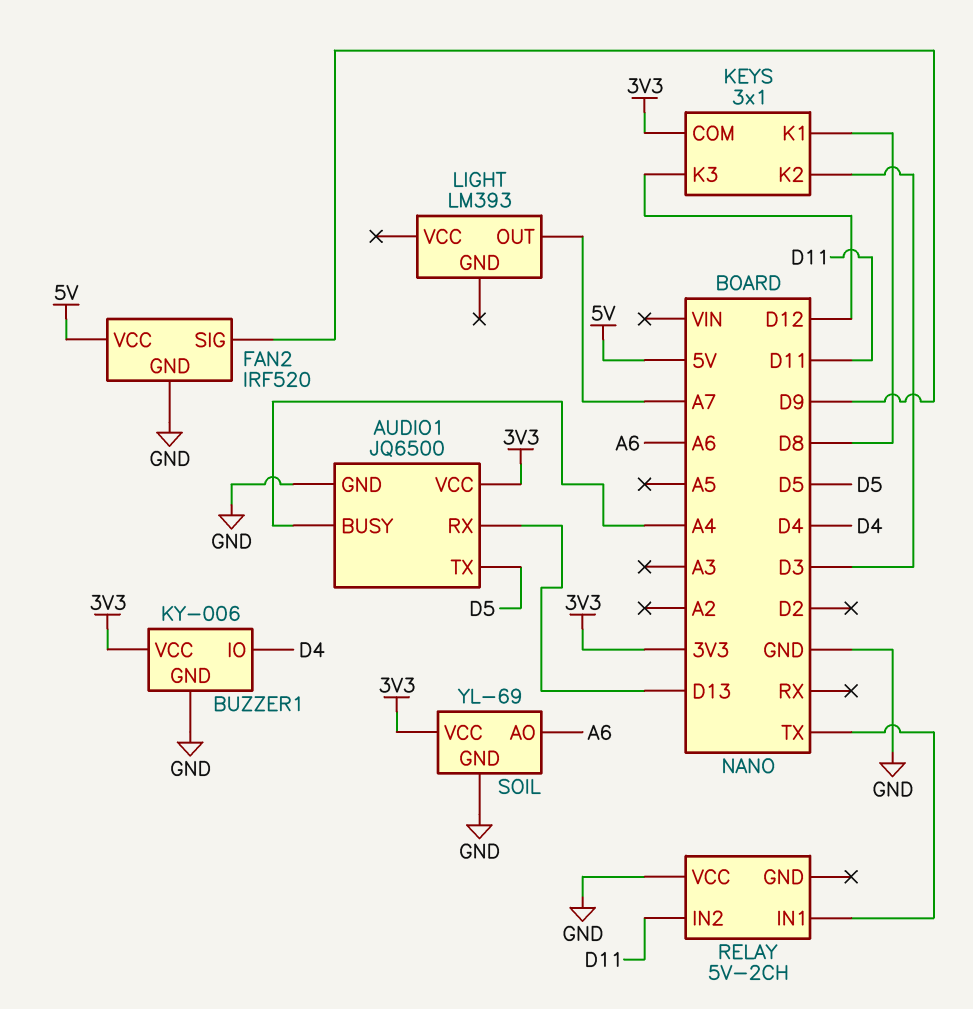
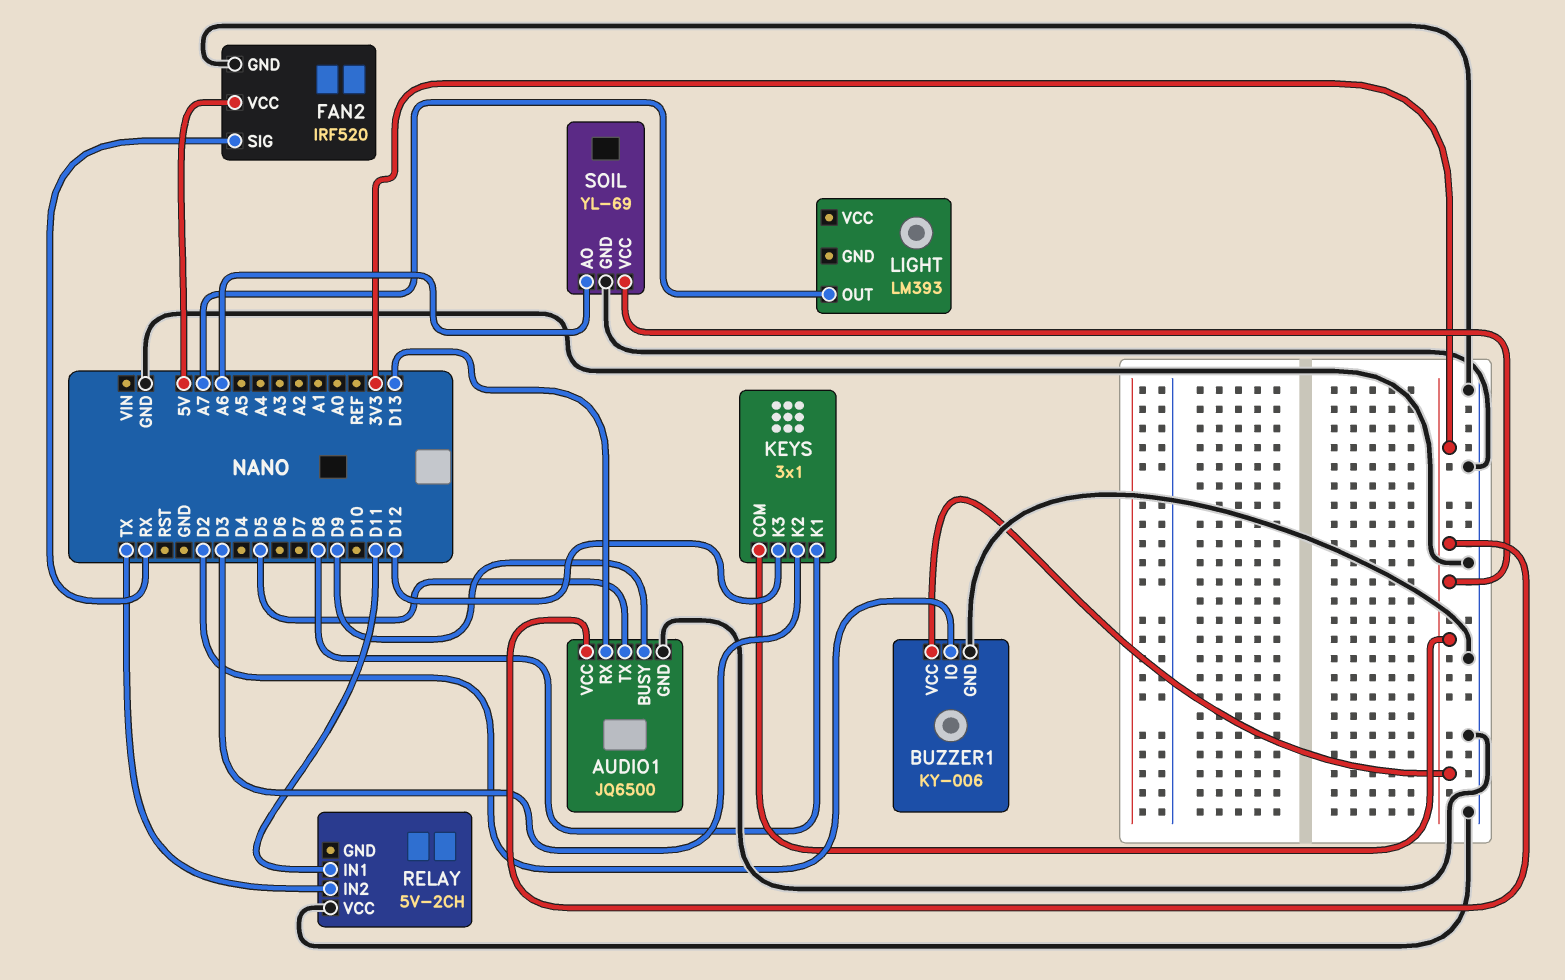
AUDIO1 pin BUSY: A4 -> D9
BUZZER1 pin IO: D4 -> D2
FAN2 pin SIG: D9 -> RX
RELAY pin IN1: TX -> D11
RELAY pin IN2: D11 -> TX

